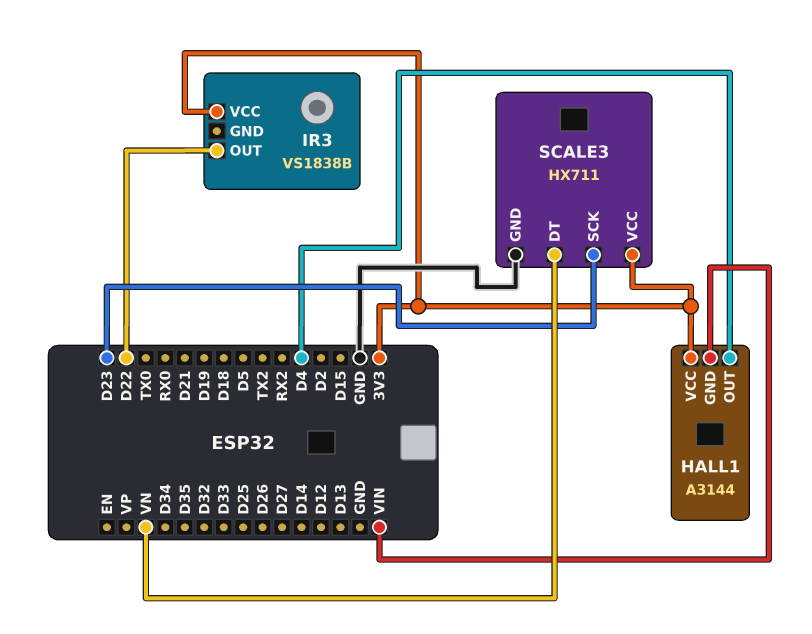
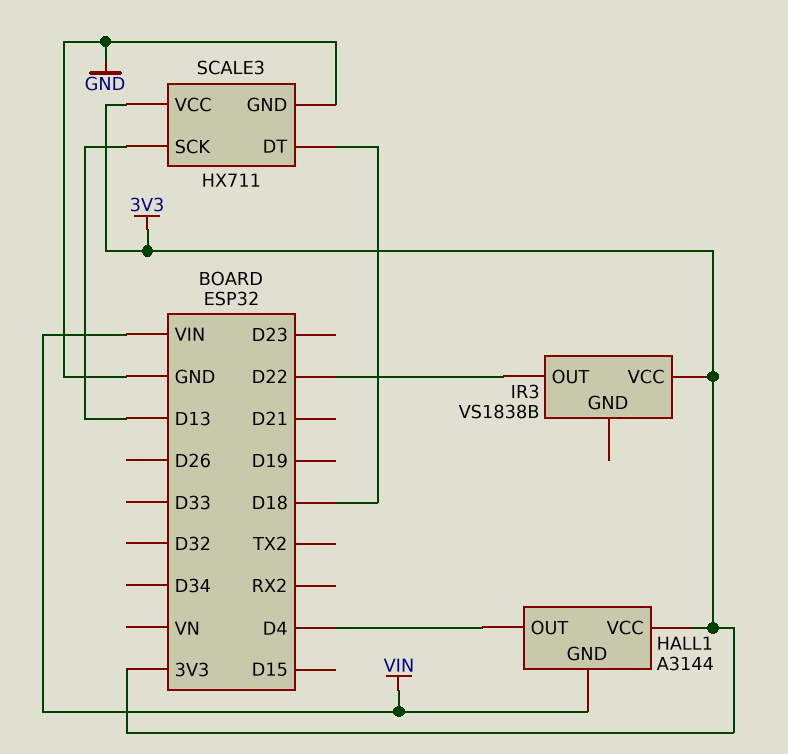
SCALE3 pin DT: VN -> D18
SCALE3 pin SCK: D23 -> D13

